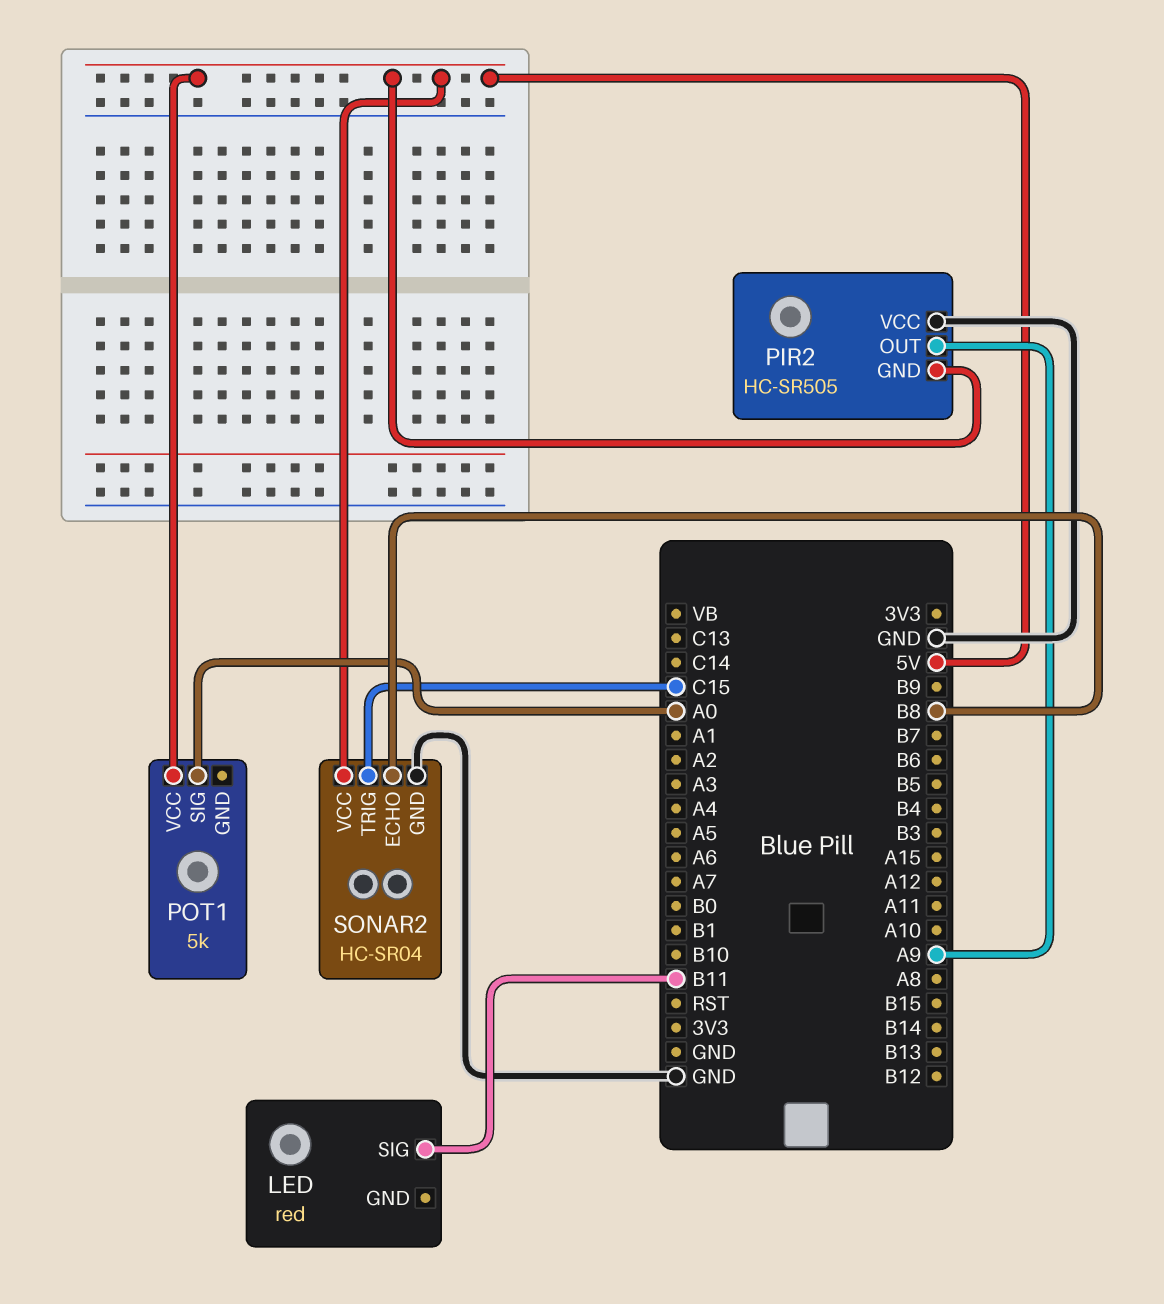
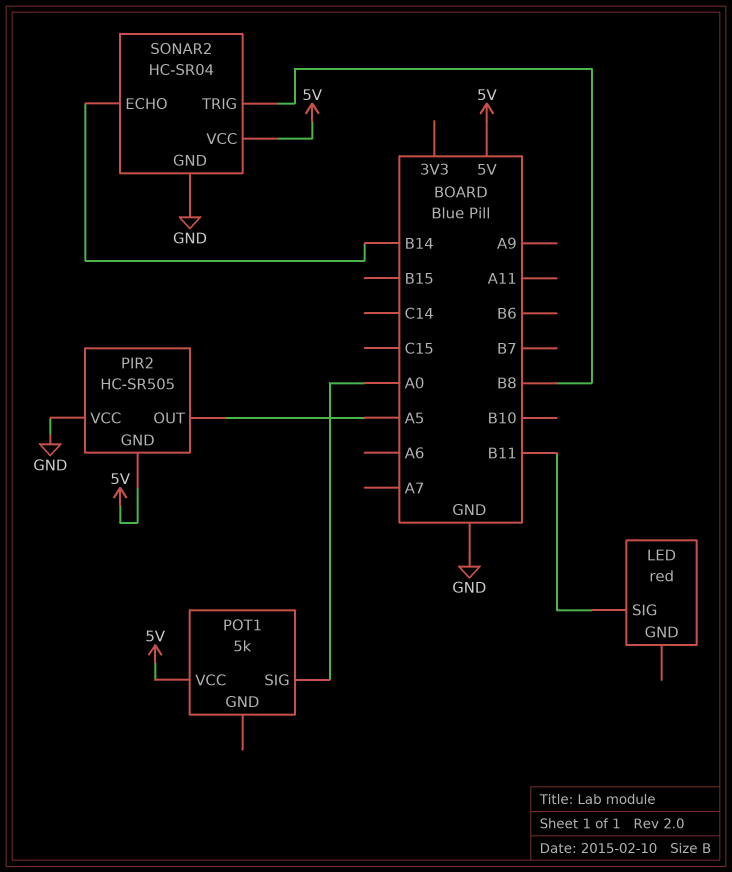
PIR2 pin OUT: A9 -> A5
SONAR2 pin ECHO: B8 -> B14
SONAR2 pin TRIG: C15 -> B8

